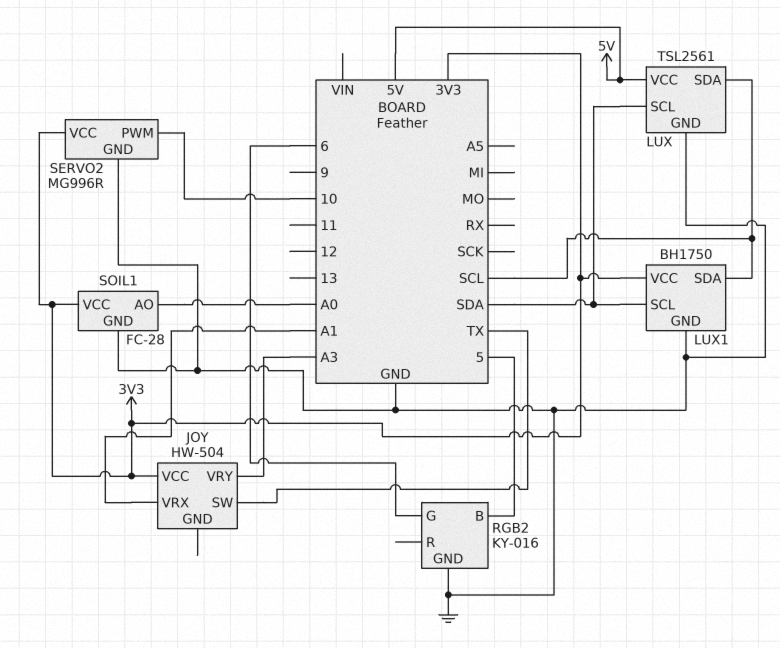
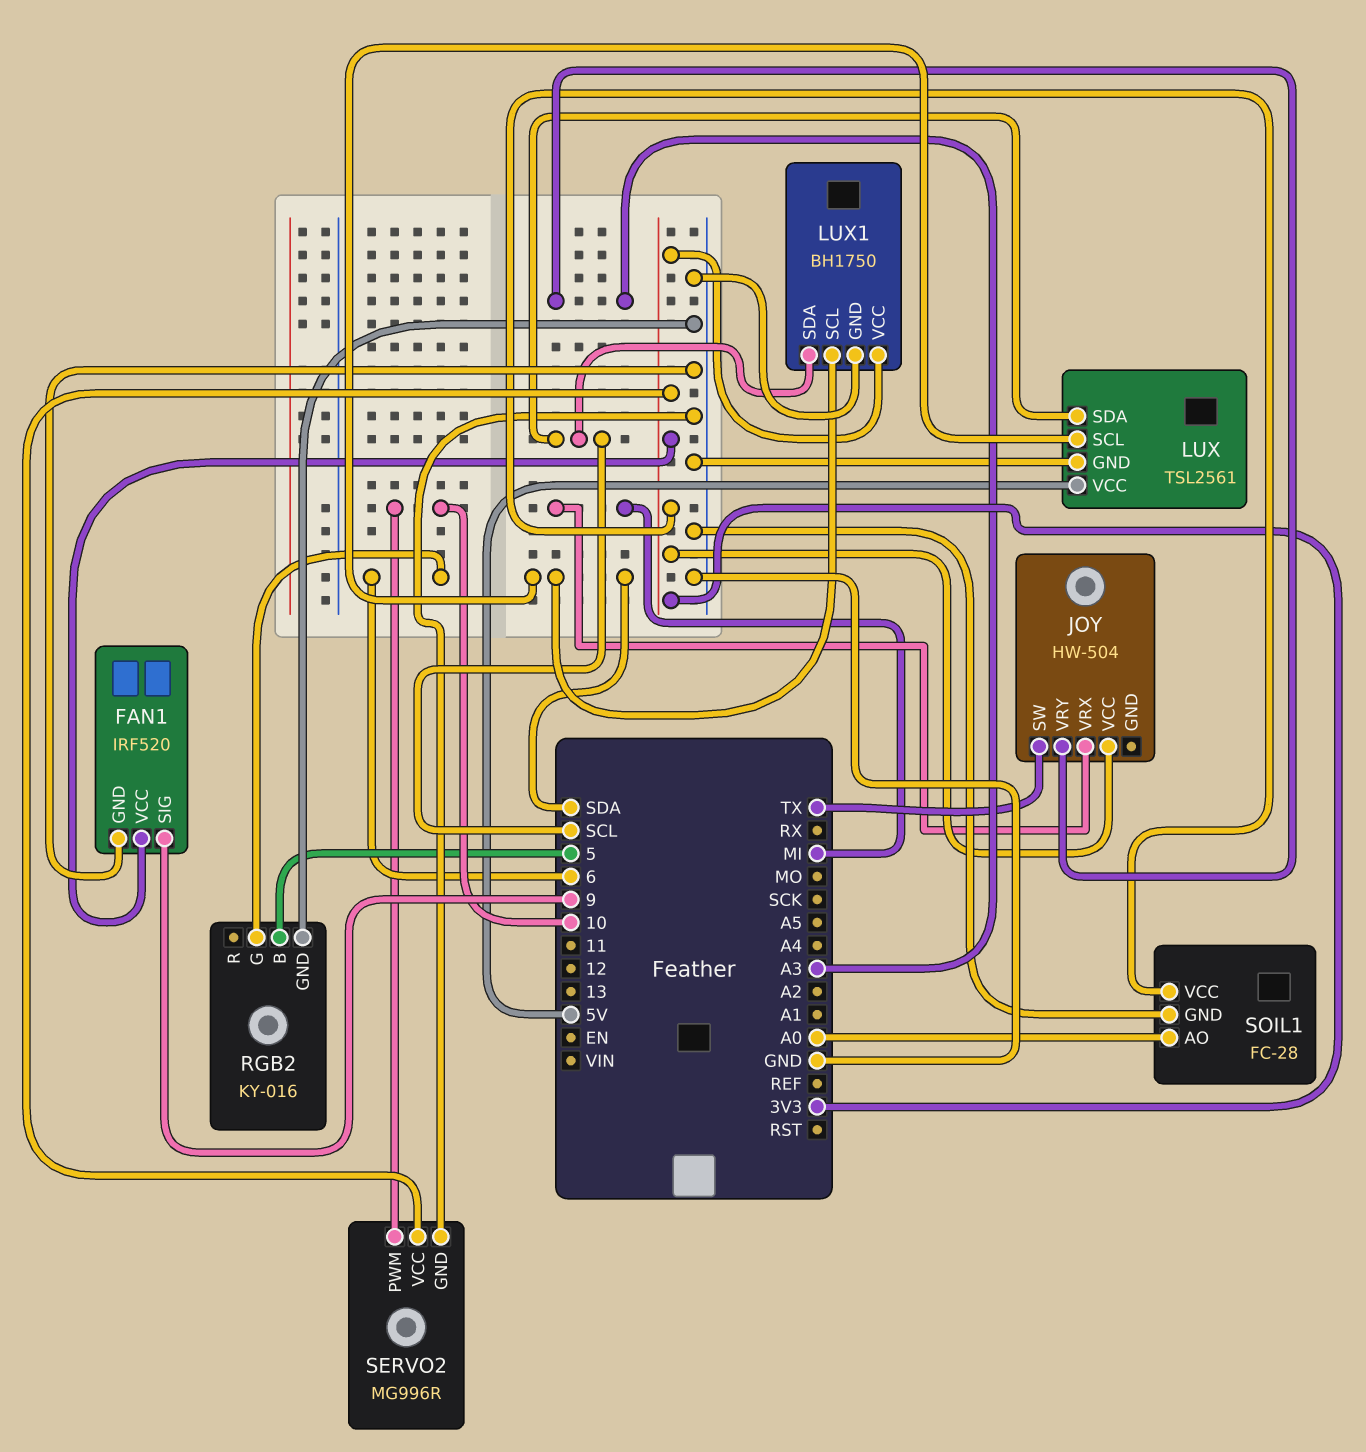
FAN1: none -> IRF520
FAN1 pin GND: none -> GND
FAN1 pin SIG: none -> 9
FAN1 pin VCC: none -> 3V3
JOY pin VRX: A1 -> MI

